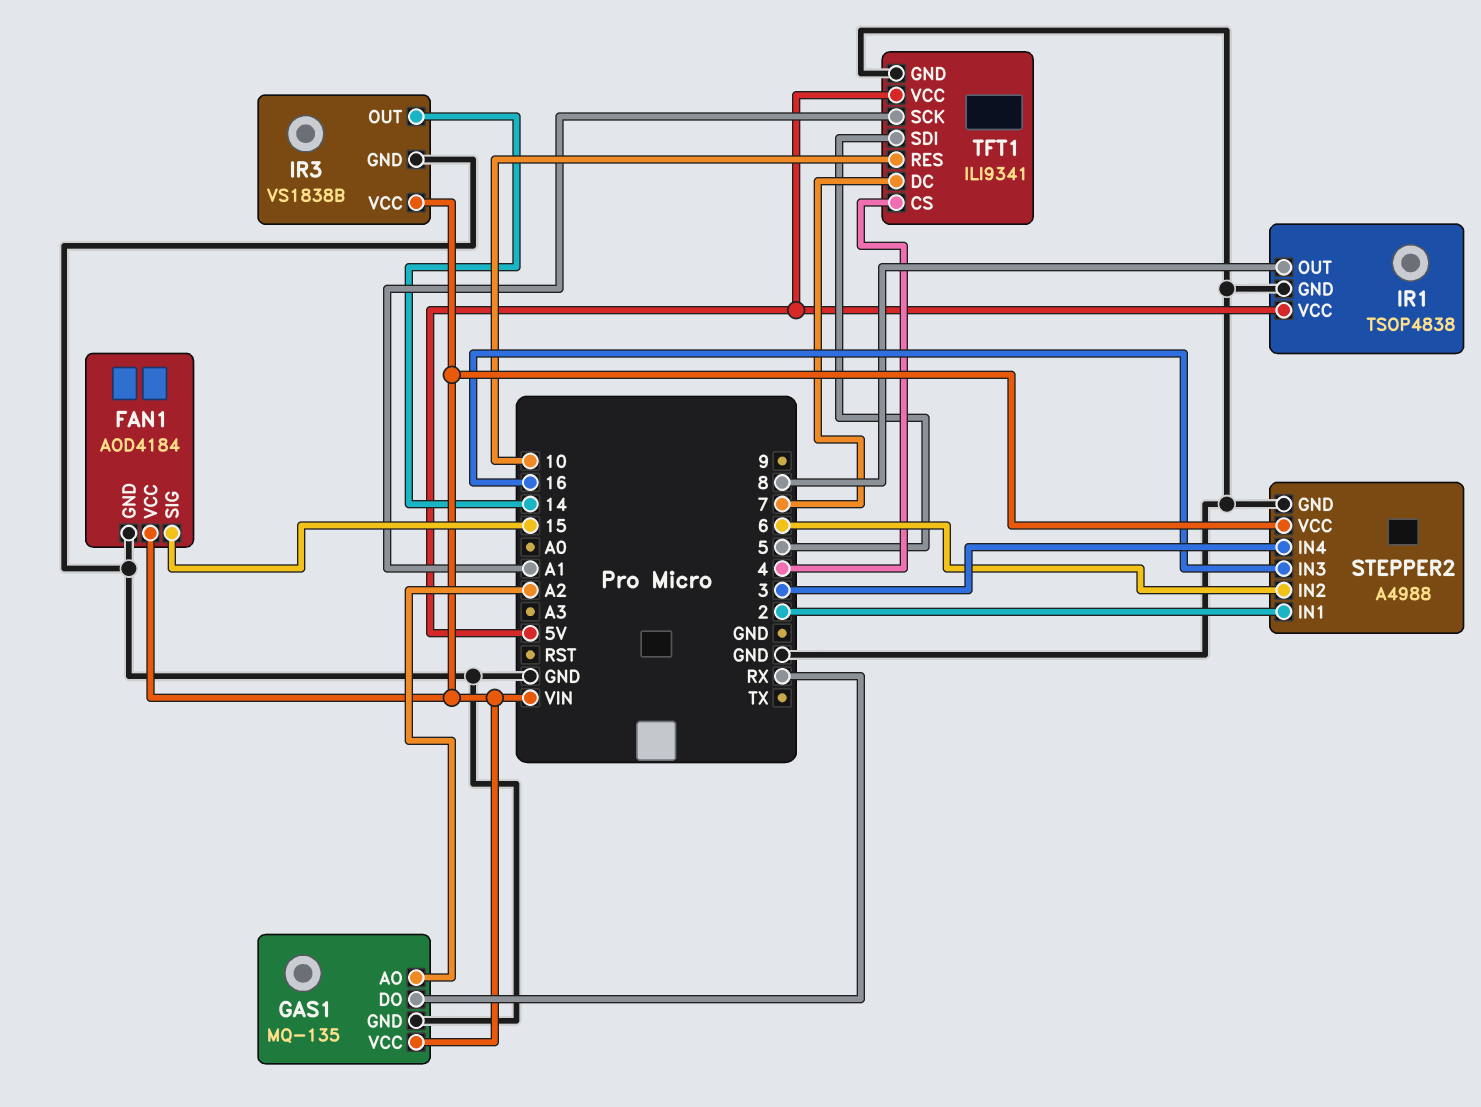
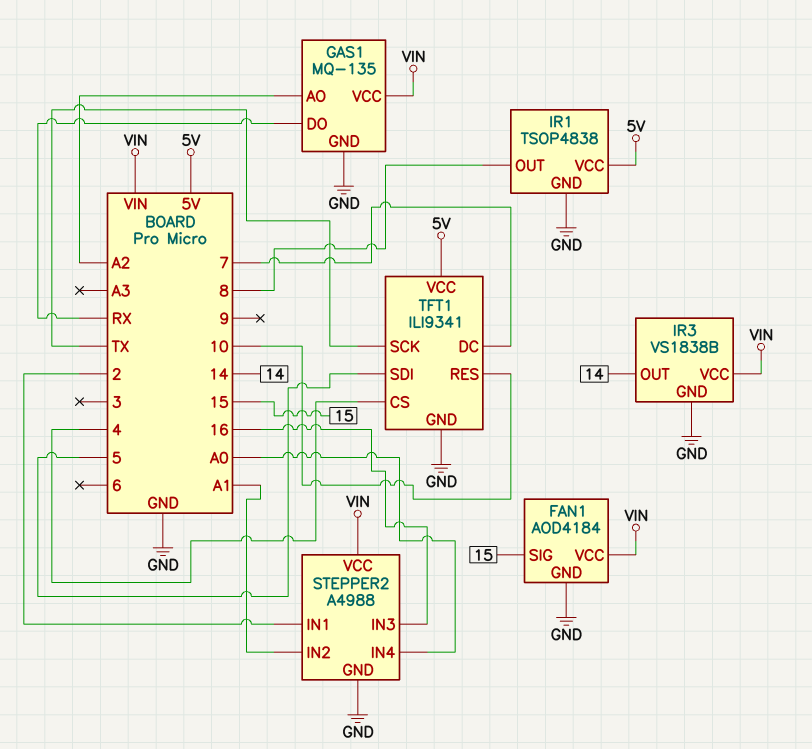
STEPPER2 pin IN2: 6 -> A1
STEPPER2 pin IN4: 3 -> A0
TFT1 pin SCK: A1 -> TX

